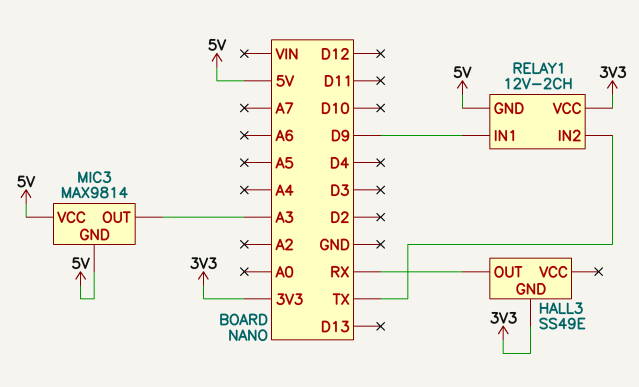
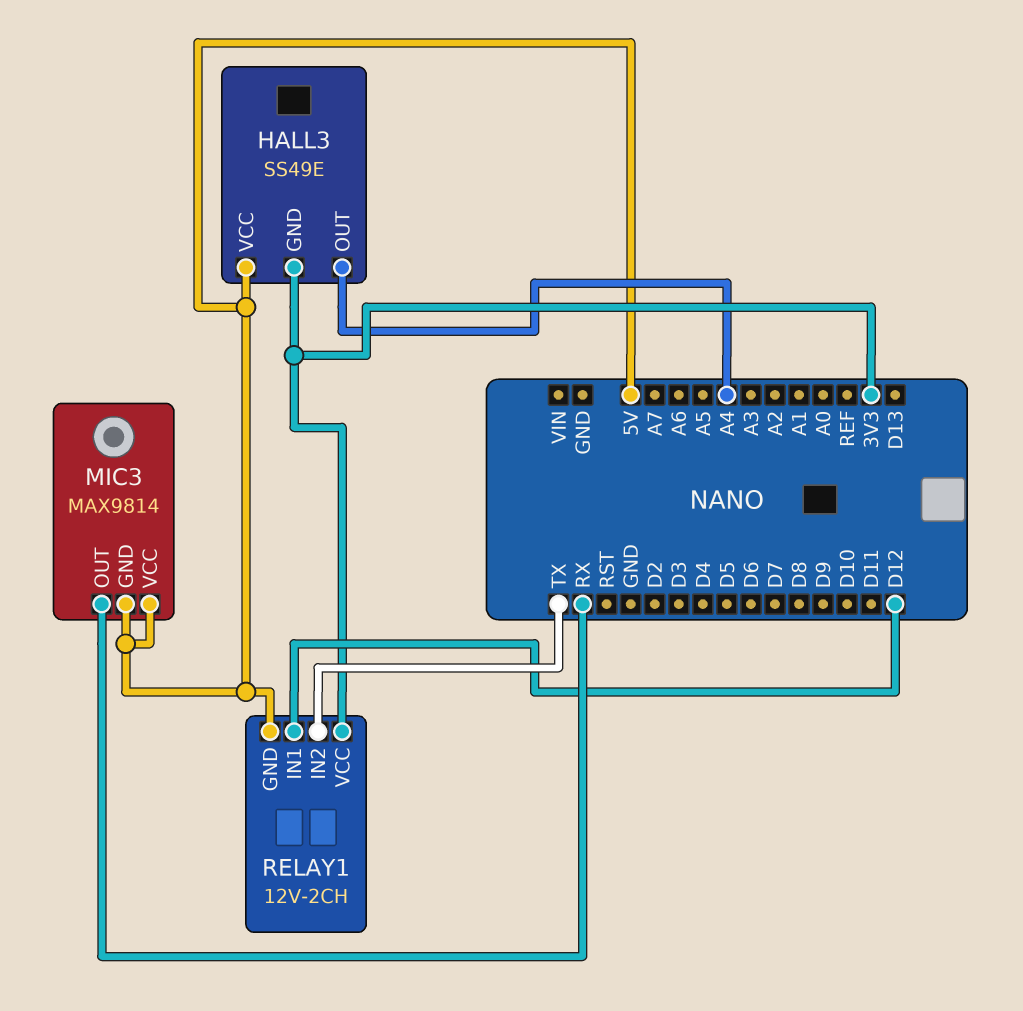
HALL3 pin OUT: RX -> A4
HALL3 pin VCC: none -> 5V
MIC3 pin OUT: A3 -> RX
RELAY1 pin IN1: D9 -> D12

